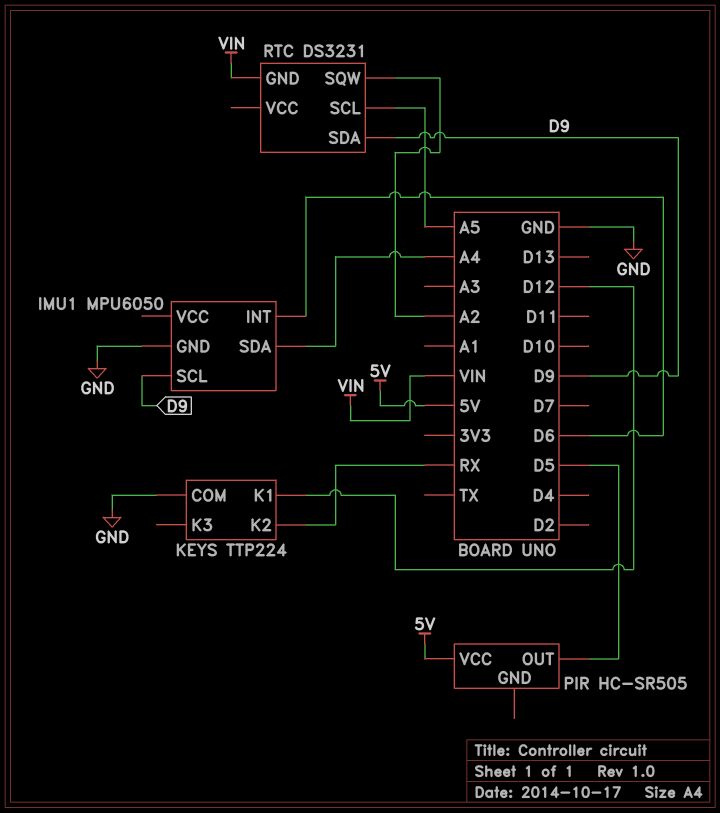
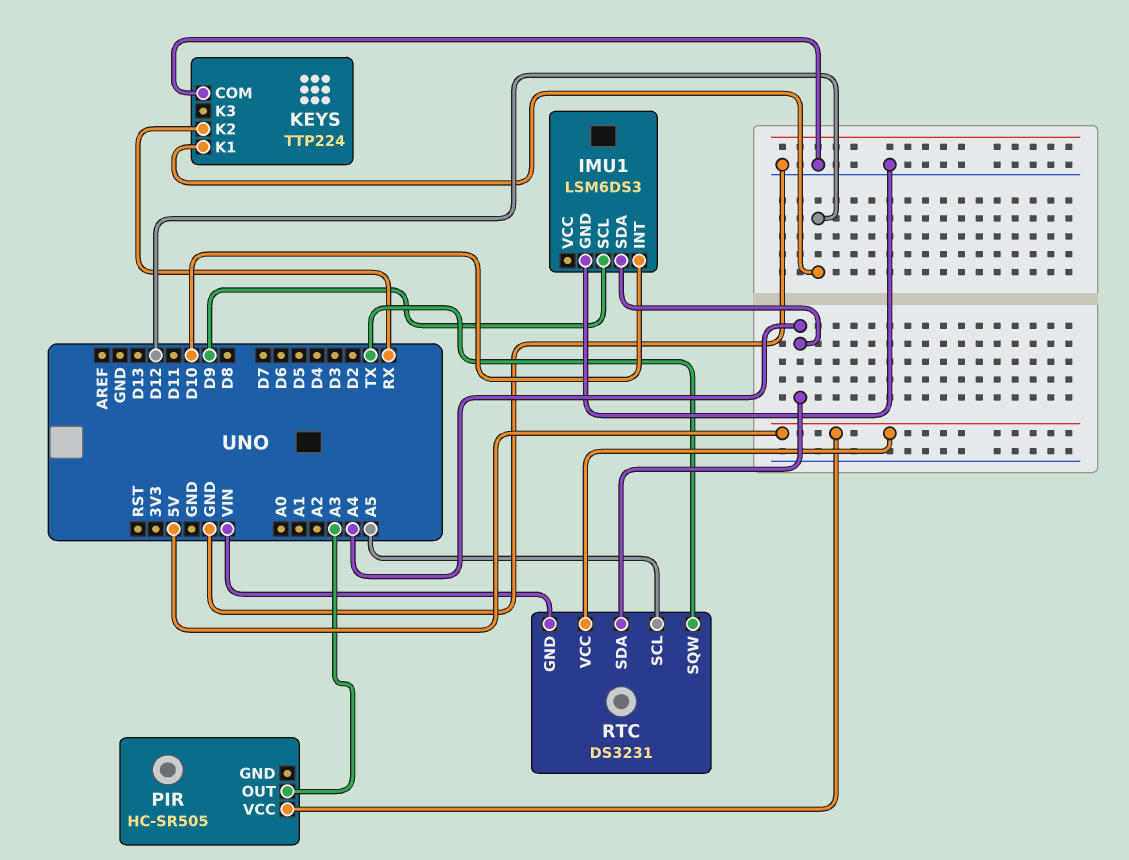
IMU1: MPU6050 -> LSM6DS3
IMU1 pin INT: D6 -> D10
PIR pin OUT: D5 -> A3
RTC pin SDA: D9 -> A4
RTC pin SQW: A2 -> TX
RTC pin VCC: none -> 5V

